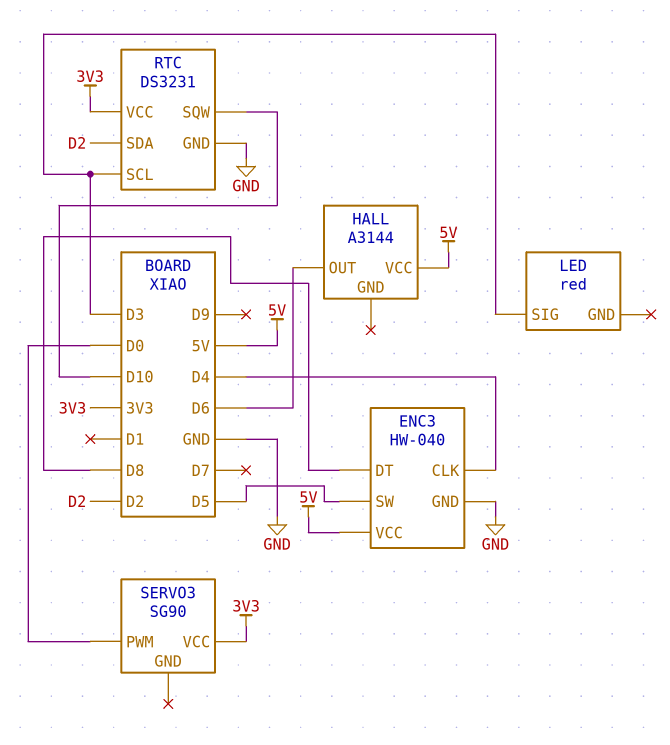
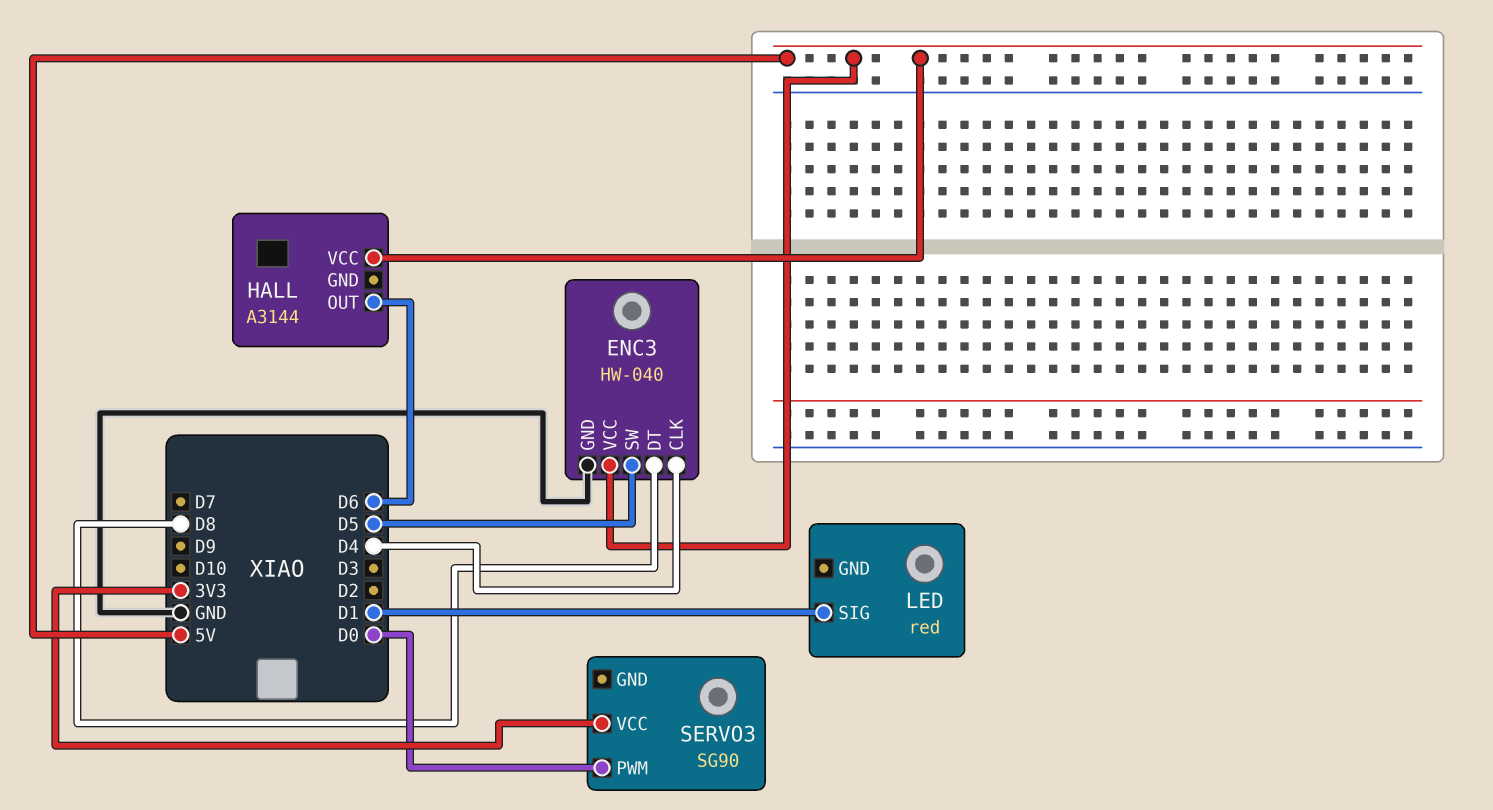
LED pin SIG: D3 -> D1
RTC: DS3231 -> none
RTC pin GND: GND -> none
RTC pin SCL: D3 -> none
RTC pin SDA: D2 -> none
RTC pin SQW: D10 -> none
RTC pin VCC: 3V3 -> none

